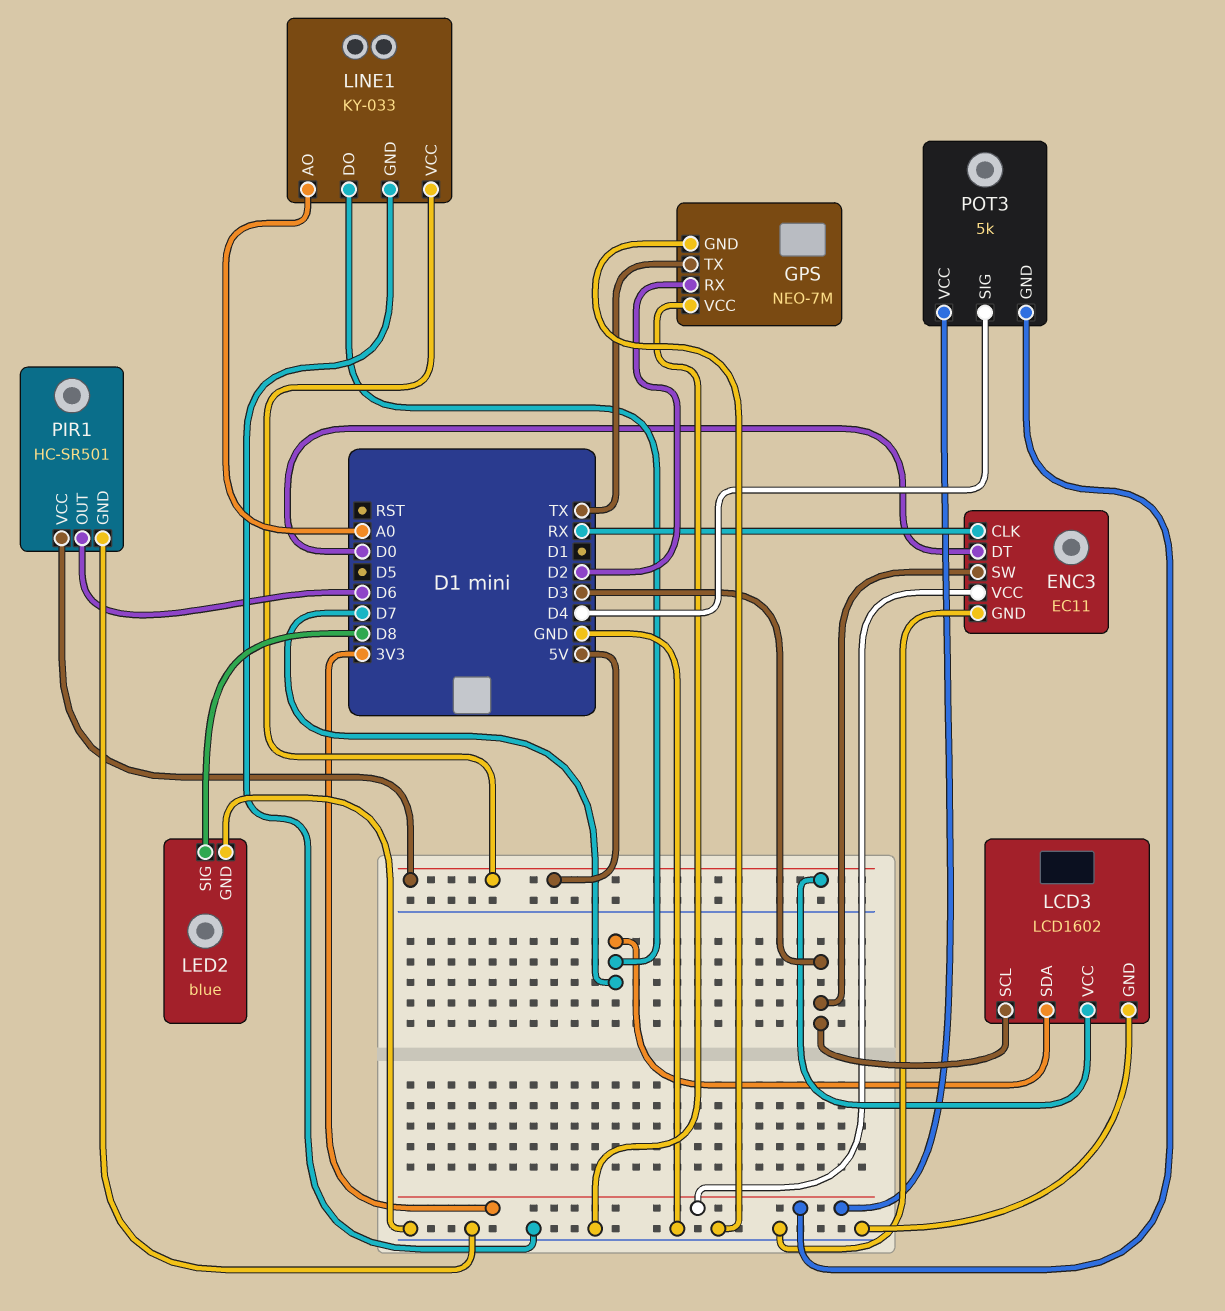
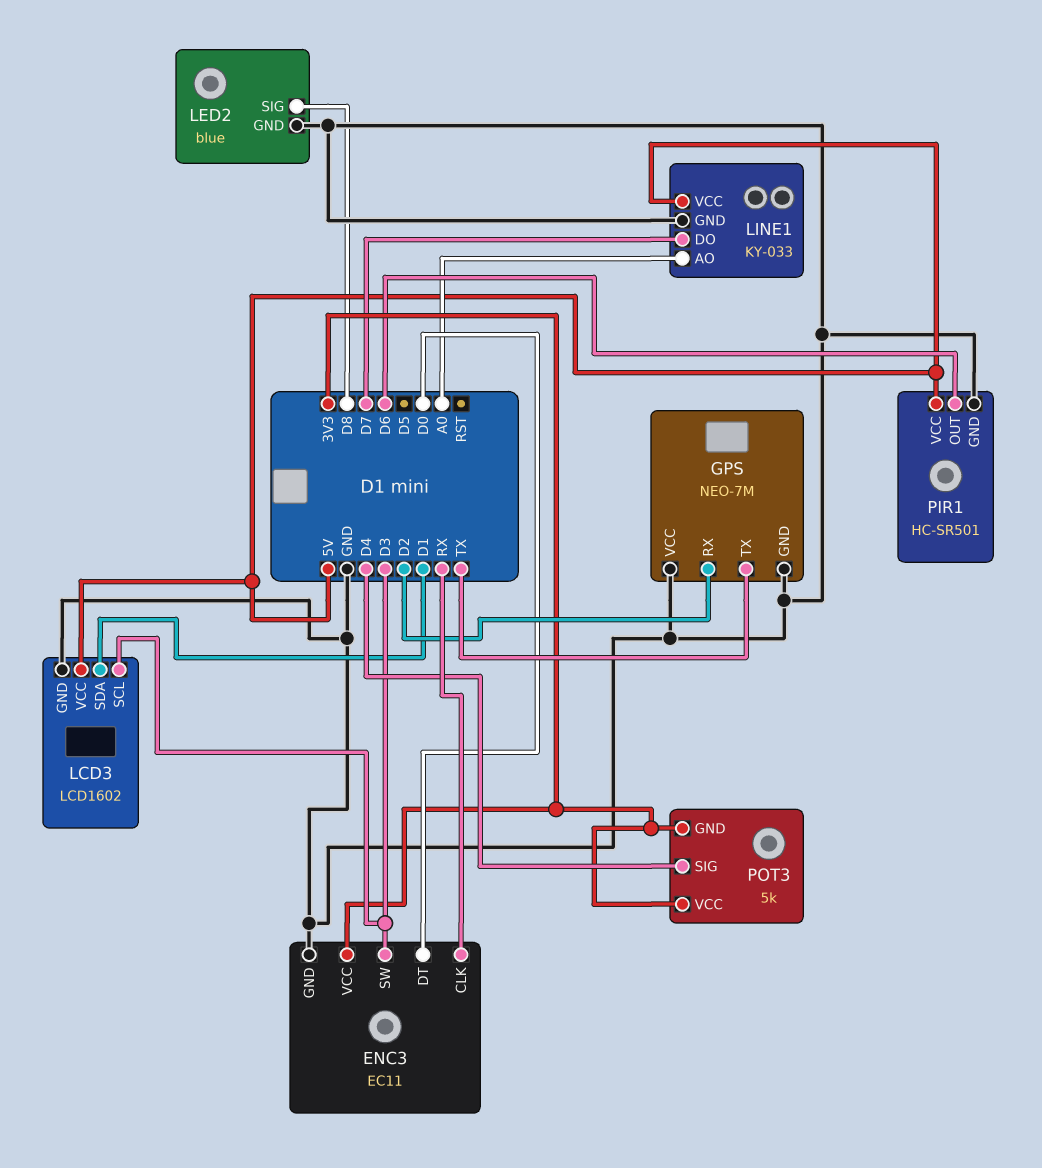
LCD3 pin SDA: D7 -> D1

